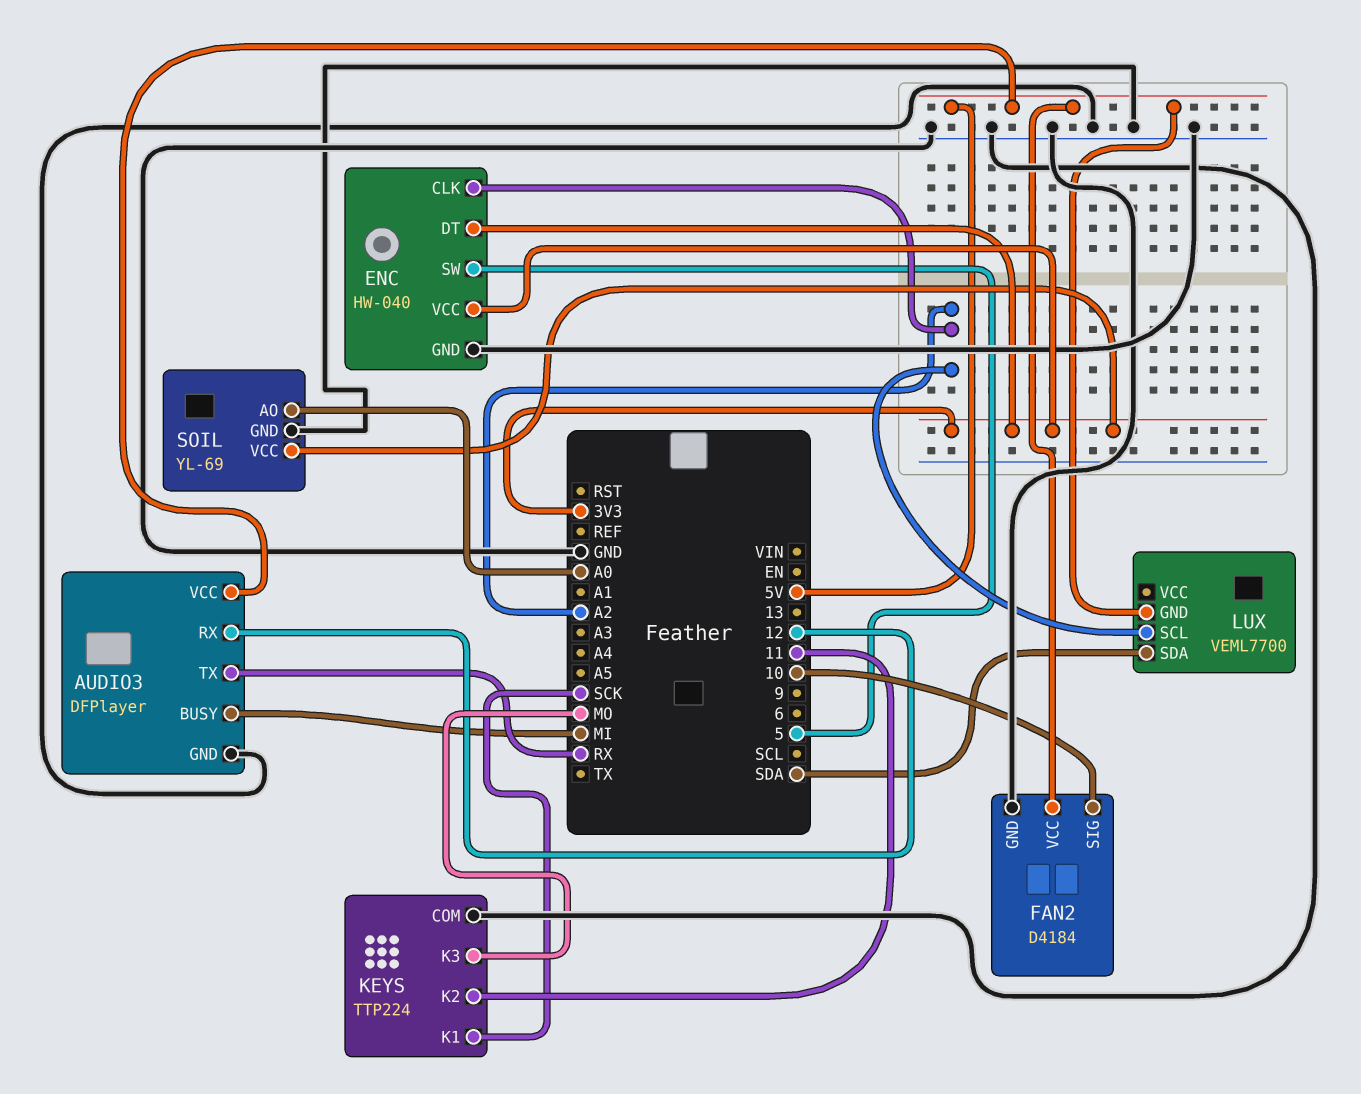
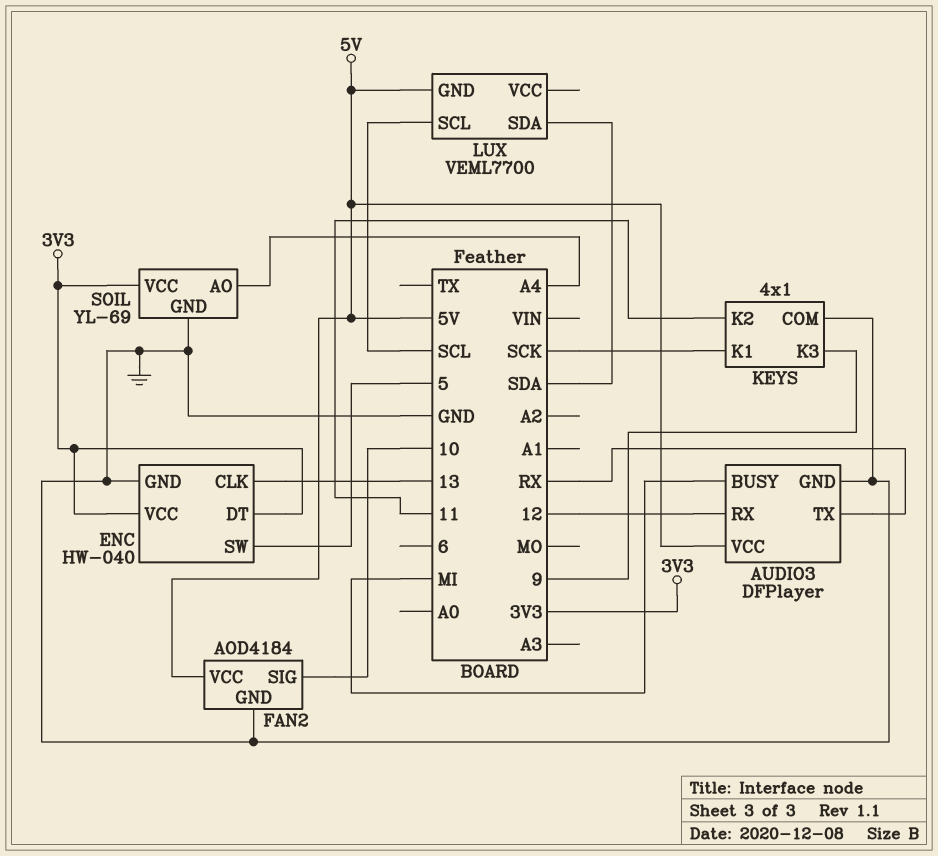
ENC pin CLK: A2 -> 13
FAN2: D4184 -> AOD4184
KEYS: TTP224 -> 4x1
KEYS pin K3: MO -> 9
LUX pin SCL: A2 -> SCL
SOIL pin AO: A0 -> A4

